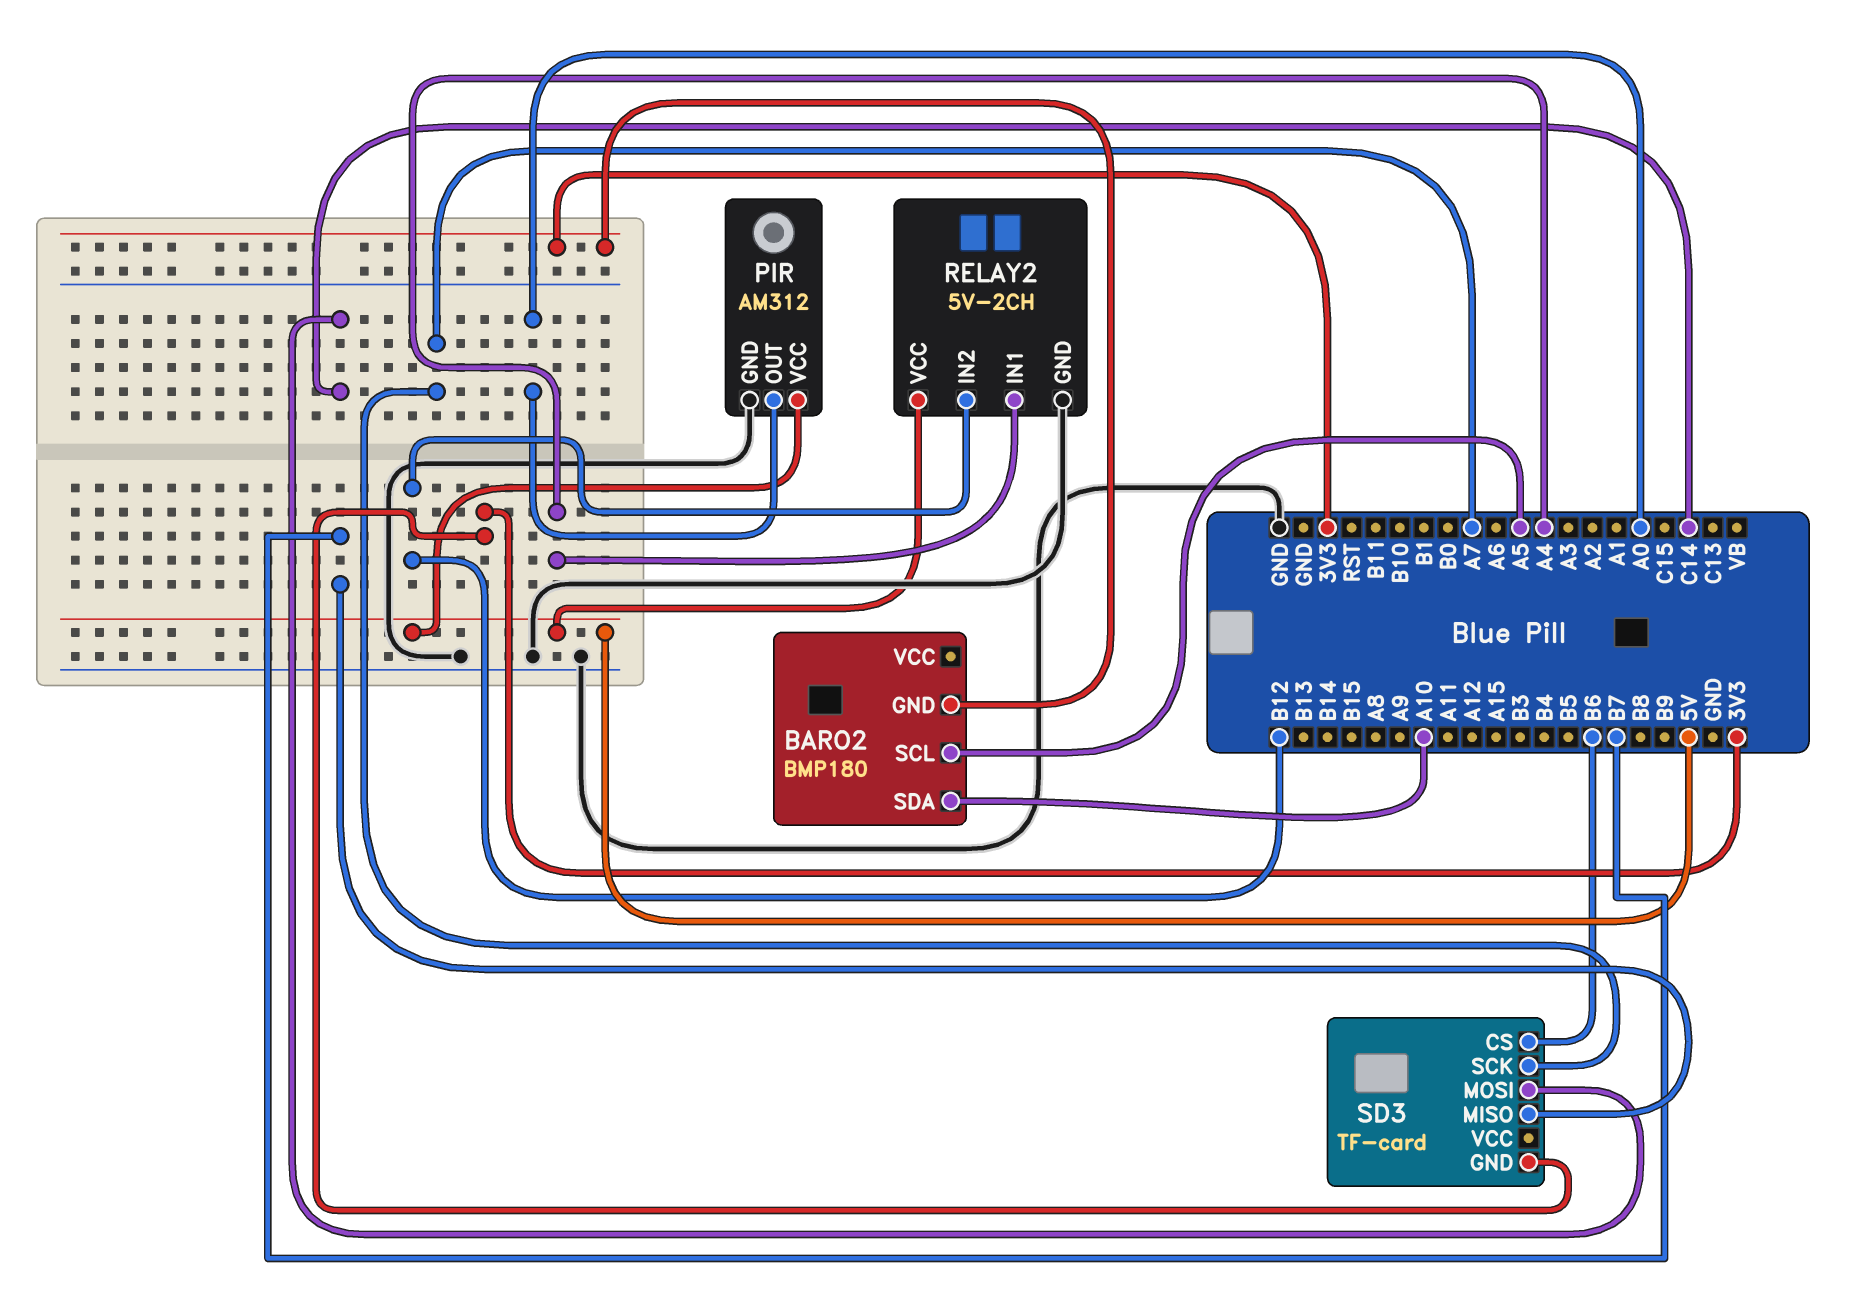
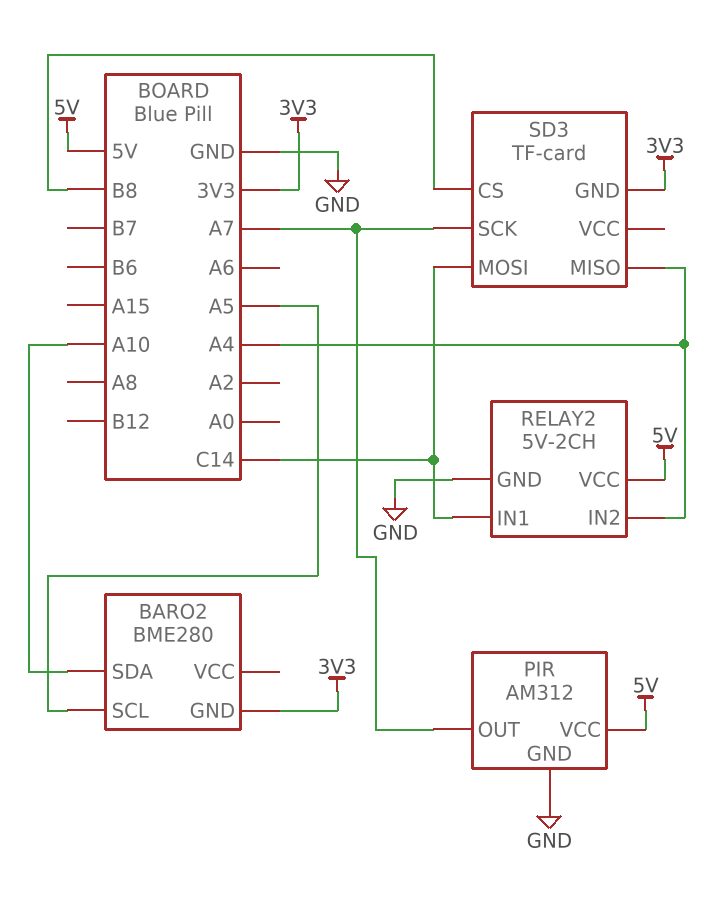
BARO2: BMP180 -> BME280
PIR pin OUT: A0 -> A7
RELAY2 pin IN1: A4 -> C14
RELAY2 pin IN2: B12 -> A4
SD3 pin CS: B6 -> B8
SD3 pin MISO: B7 -> A4

